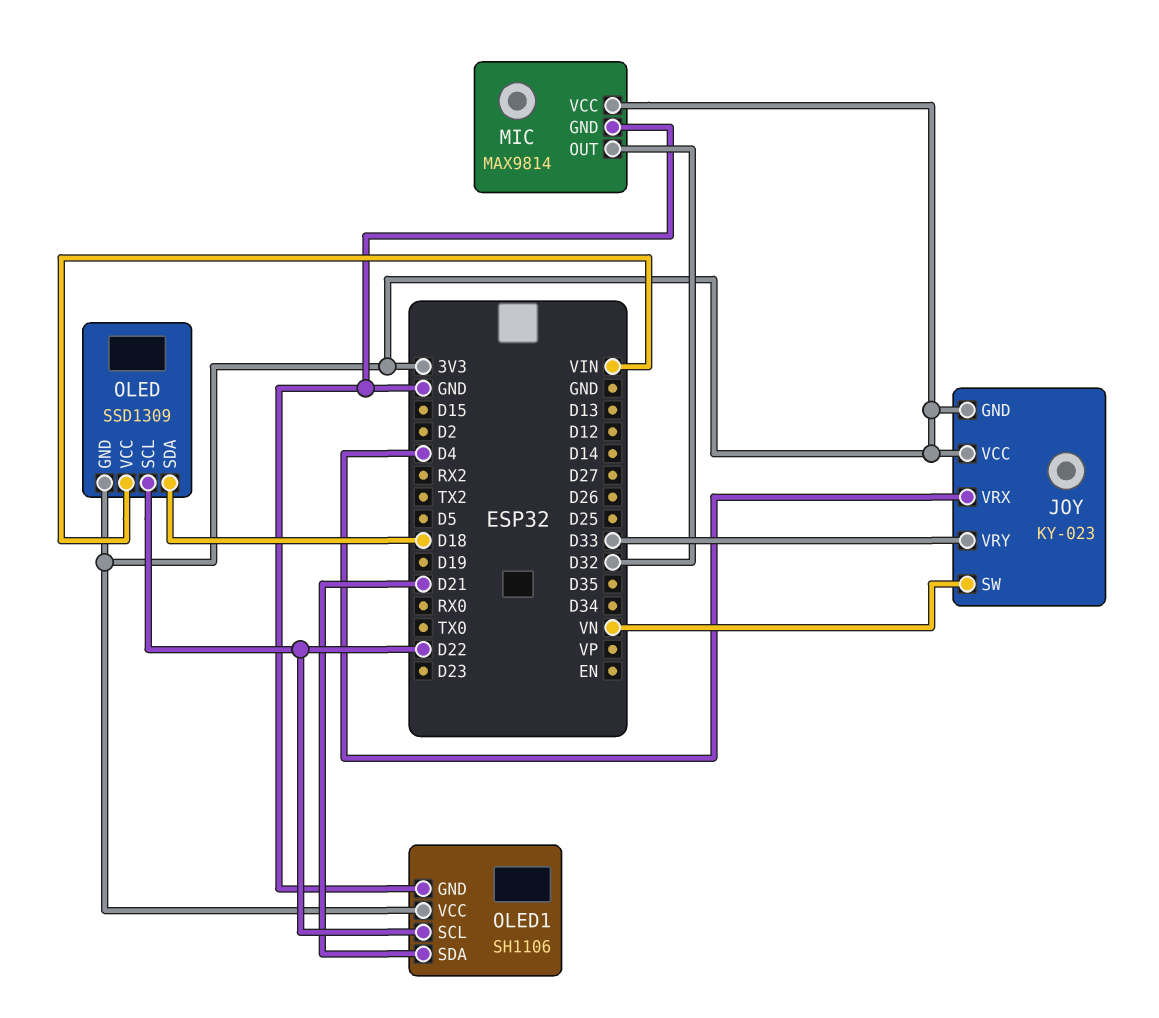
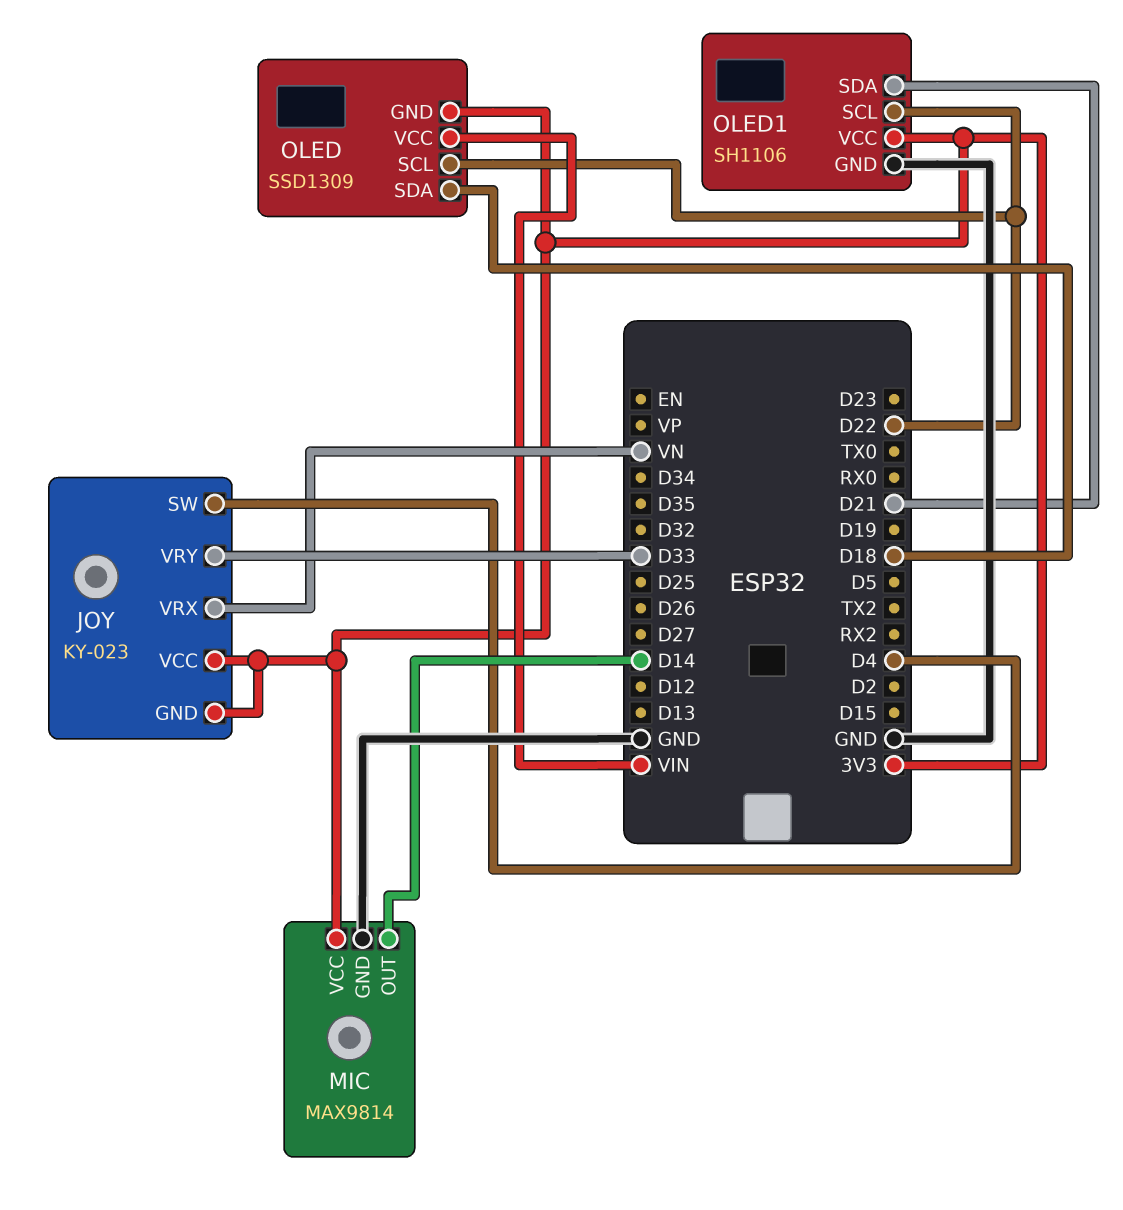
JOY pin SW: VN -> D4
JOY pin VRX: D4 -> VN
MIC pin OUT: D32 -> D14

